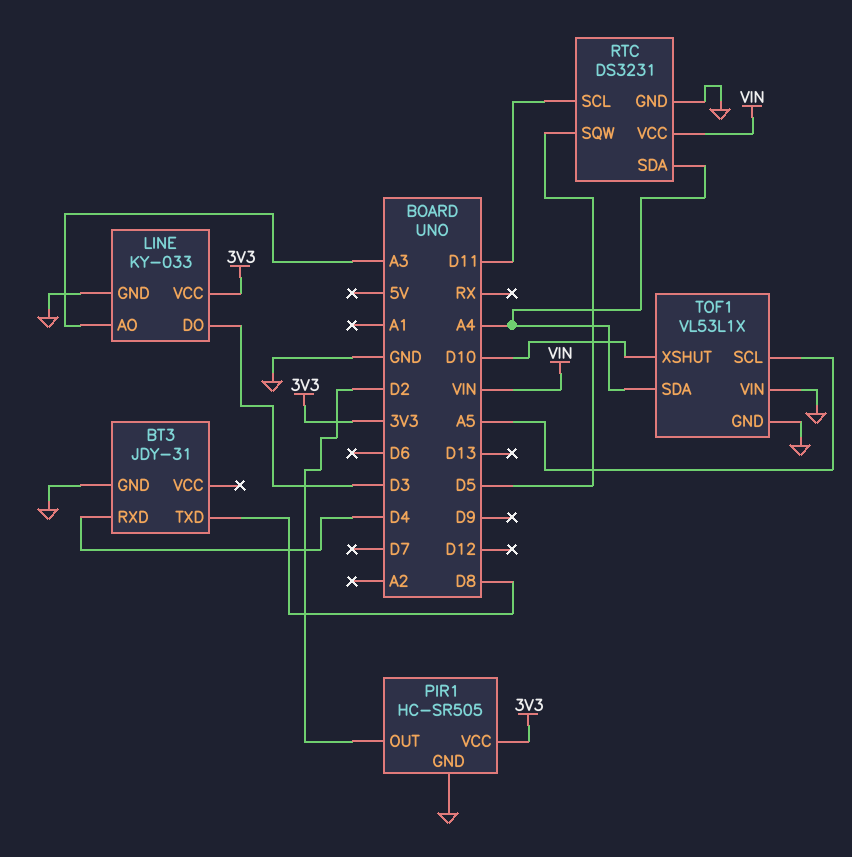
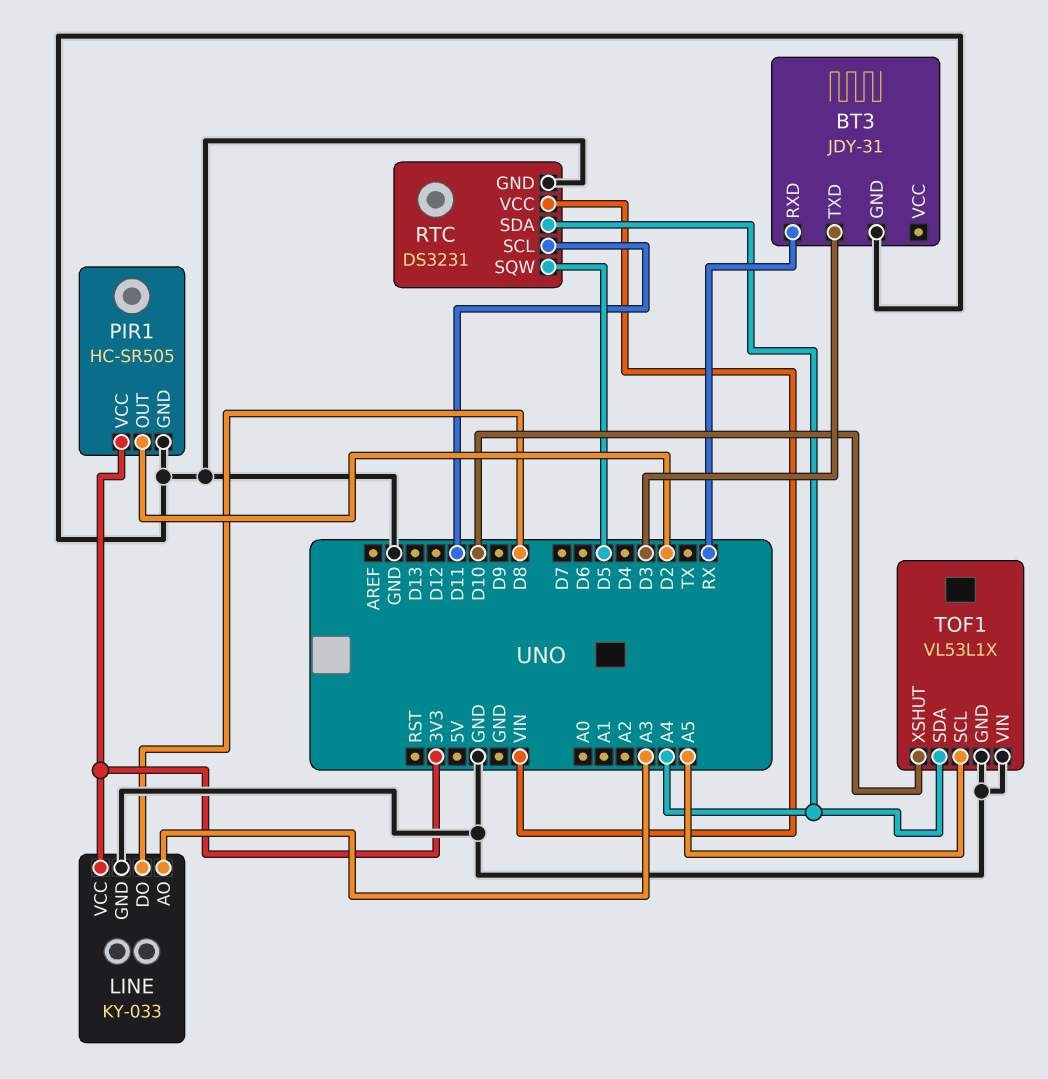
BT3 pin RXD: D4 -> RX
BT3 pin TXD: D8 -> D3
LINE pin DO: D3 -> D8

